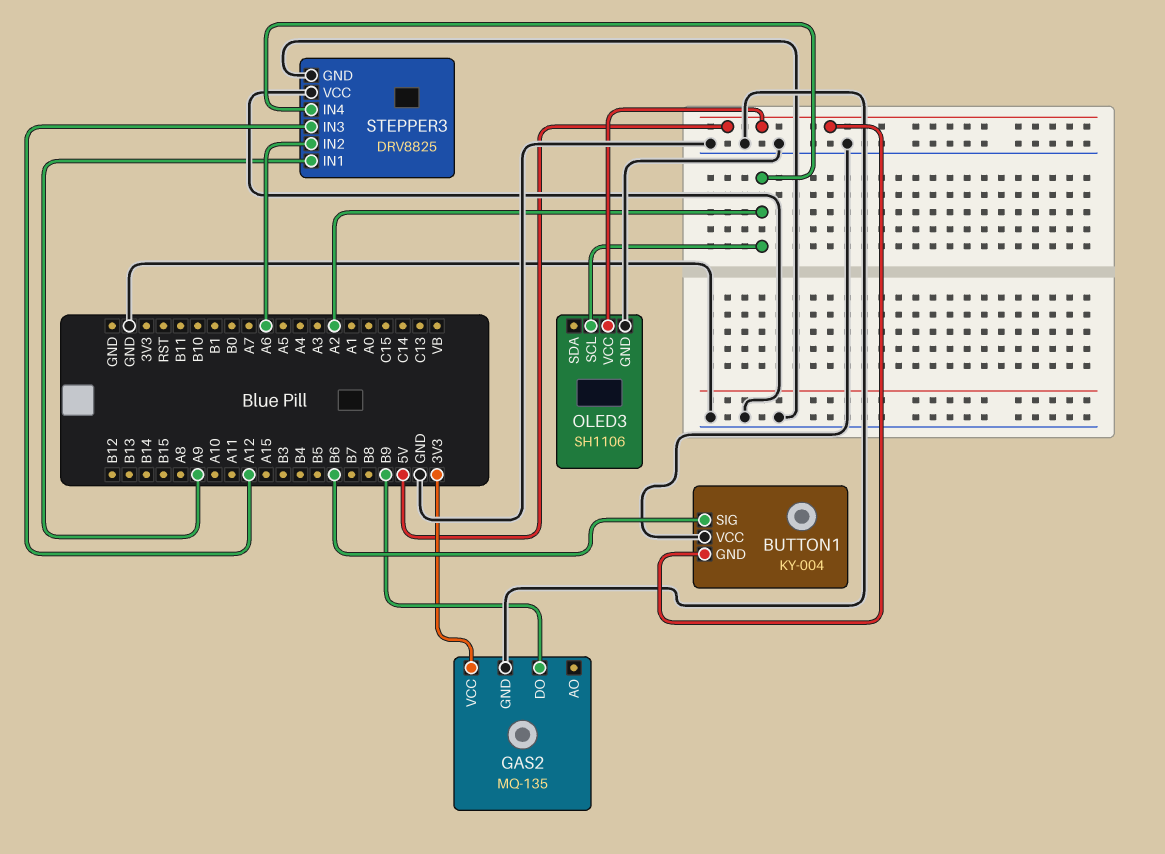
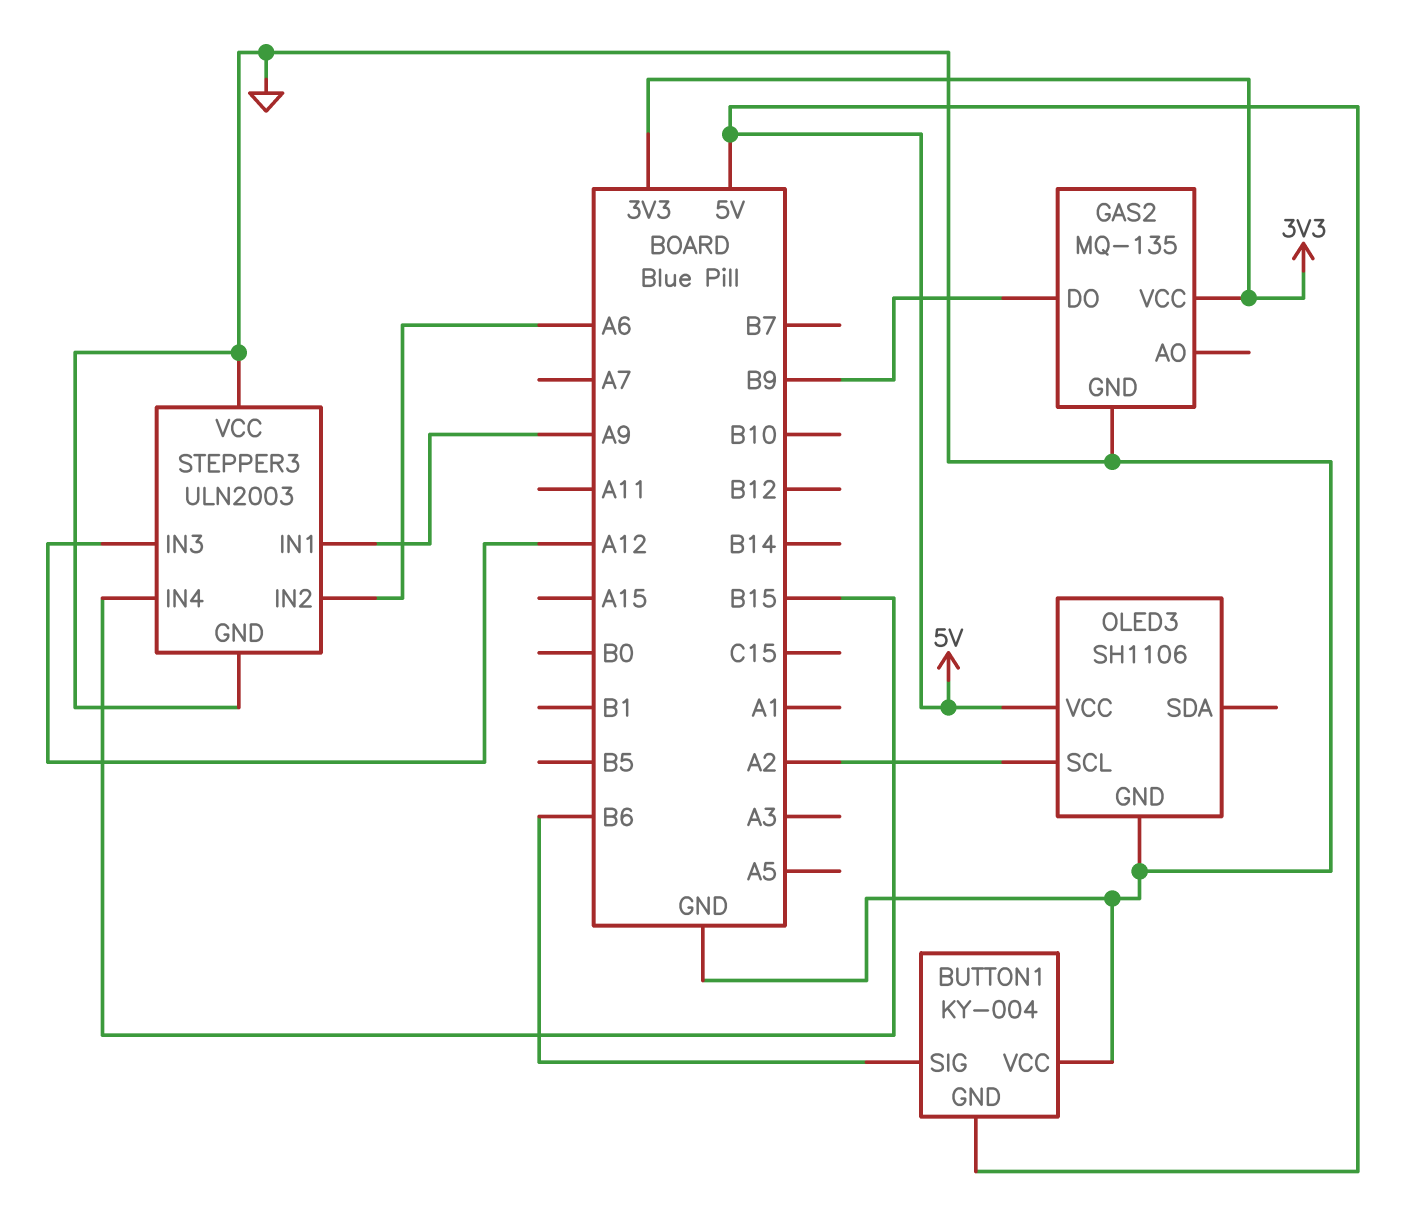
STEPPER3: DRV8825 -> ULN2003
STEPPER3 pin IN4: A2 -> B15

